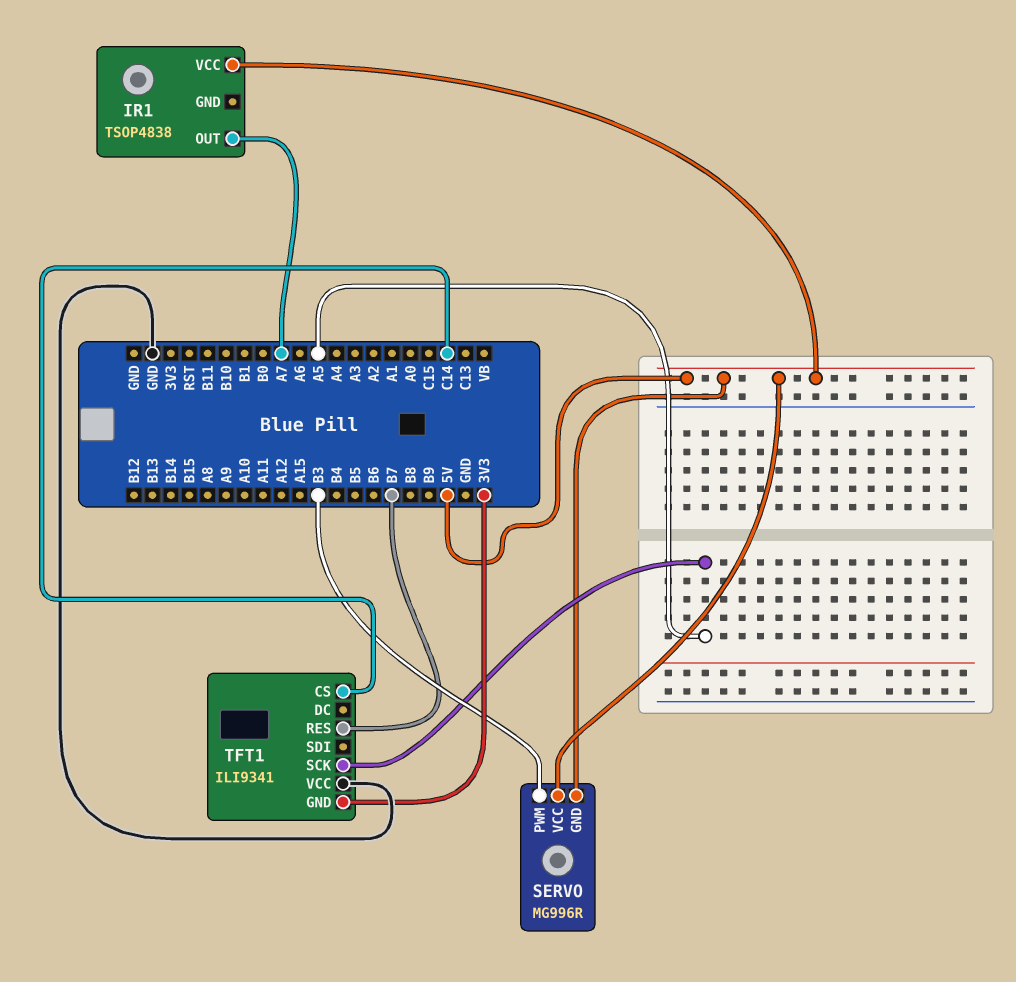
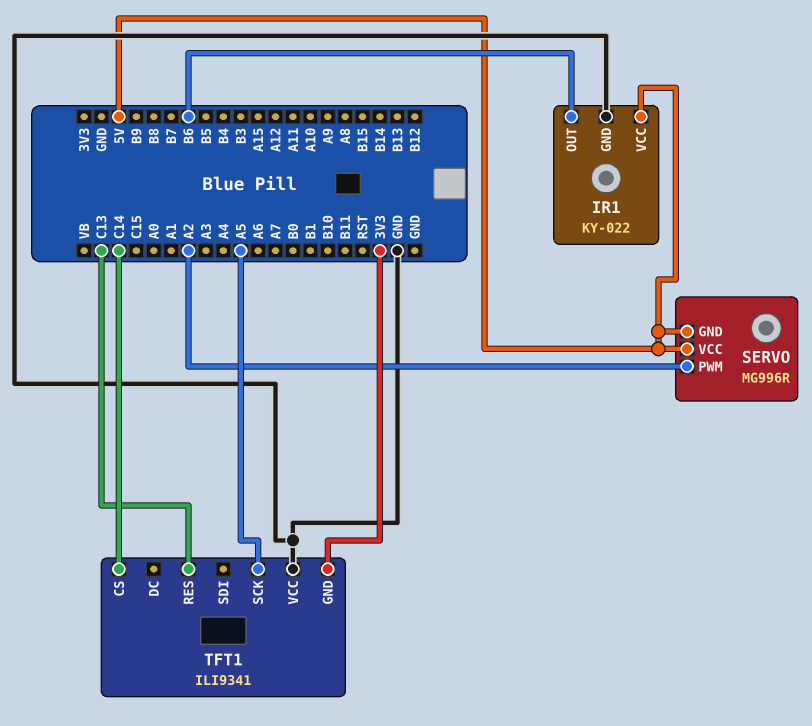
IR1: TSOP4838 -> KY-022
IR1 pin GND: none -> GND
IR1 pin OUT: A7 -> B6
SERVO pin PWM: B3 -> A2
TFT1 pin RES: B7 -> C13

